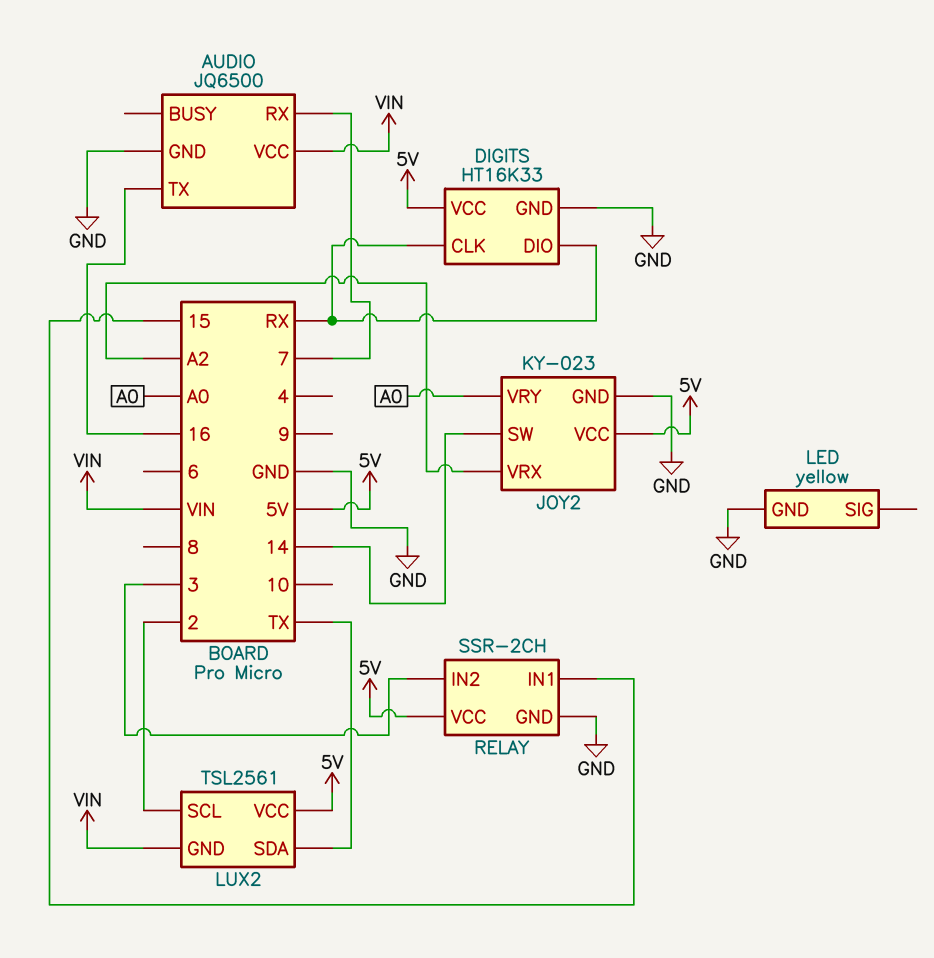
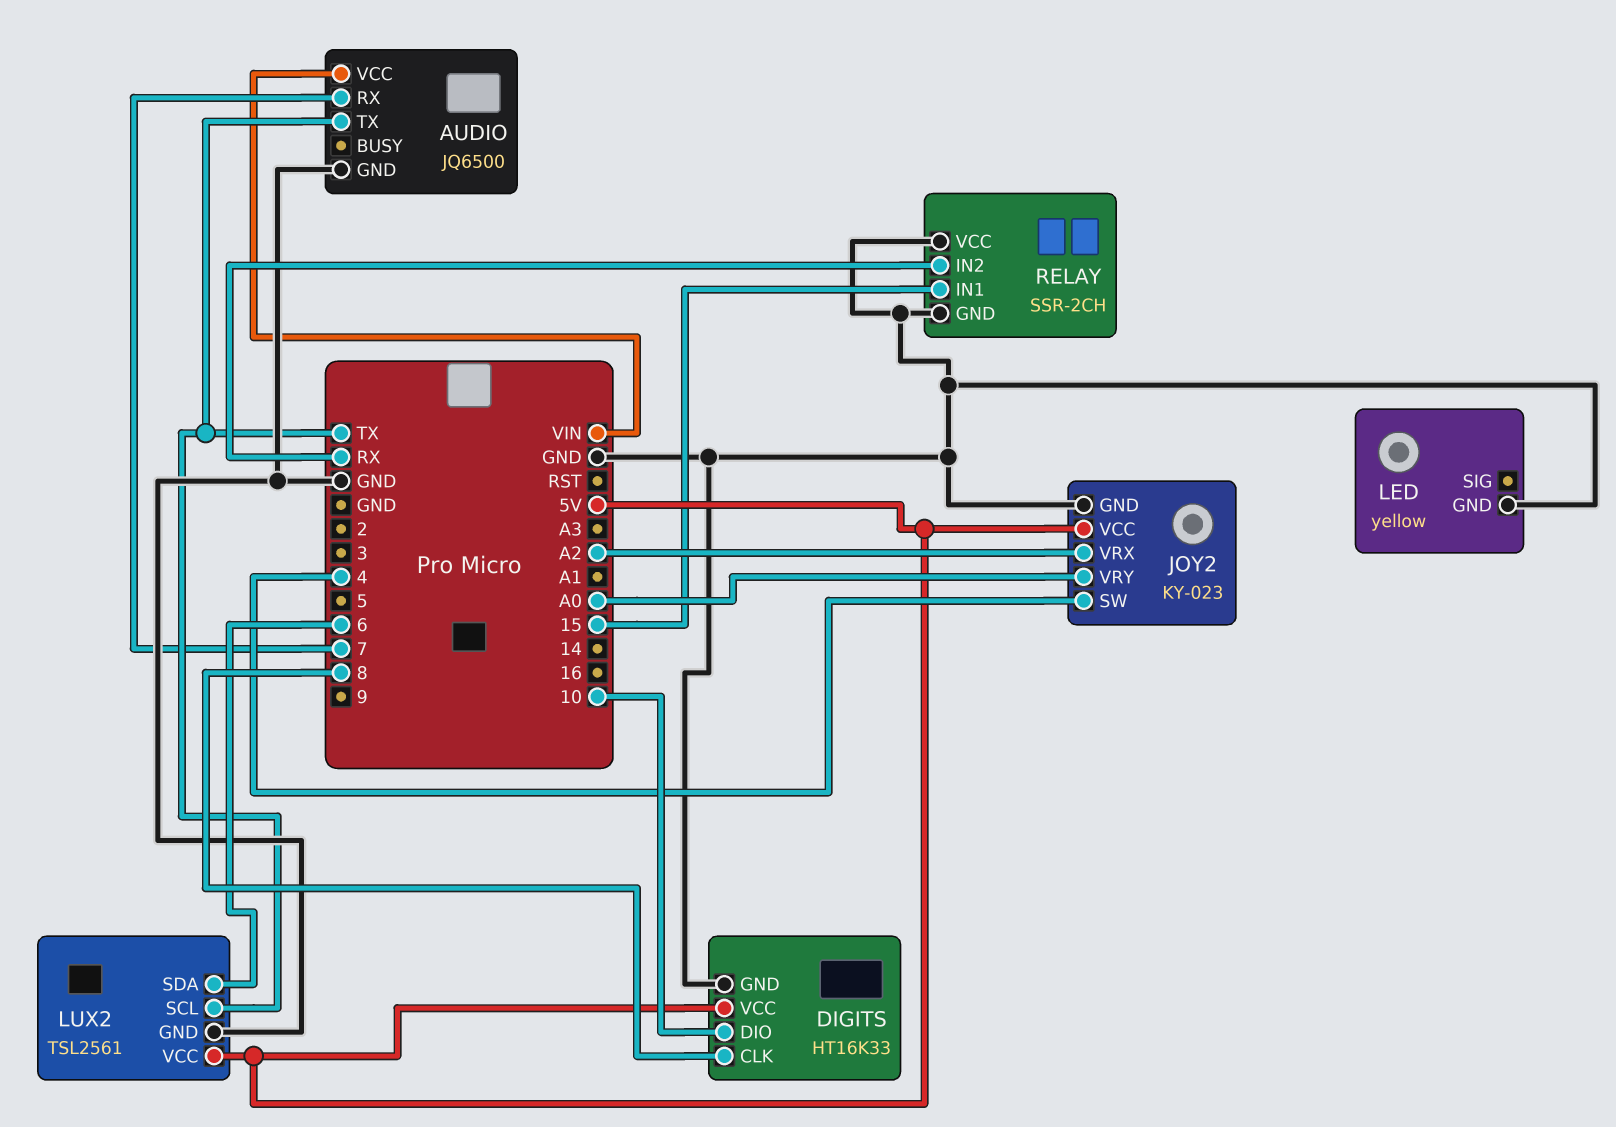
AUDIO pin TX: 16 -> TX
DIGITS pin CLK: RX -> 8
DIGITS pin DIO: RX -> 10
JOY2 pin SW: 14 -> 4
LUX2 pin GND: VIN -> GND
LUX2 pin SCL: 2 -> TX
LUX2 pin SDA: TX -> 6
RELAY pin IN2: 3 -> RX
RELAY pin VCC: 5V -> GND

